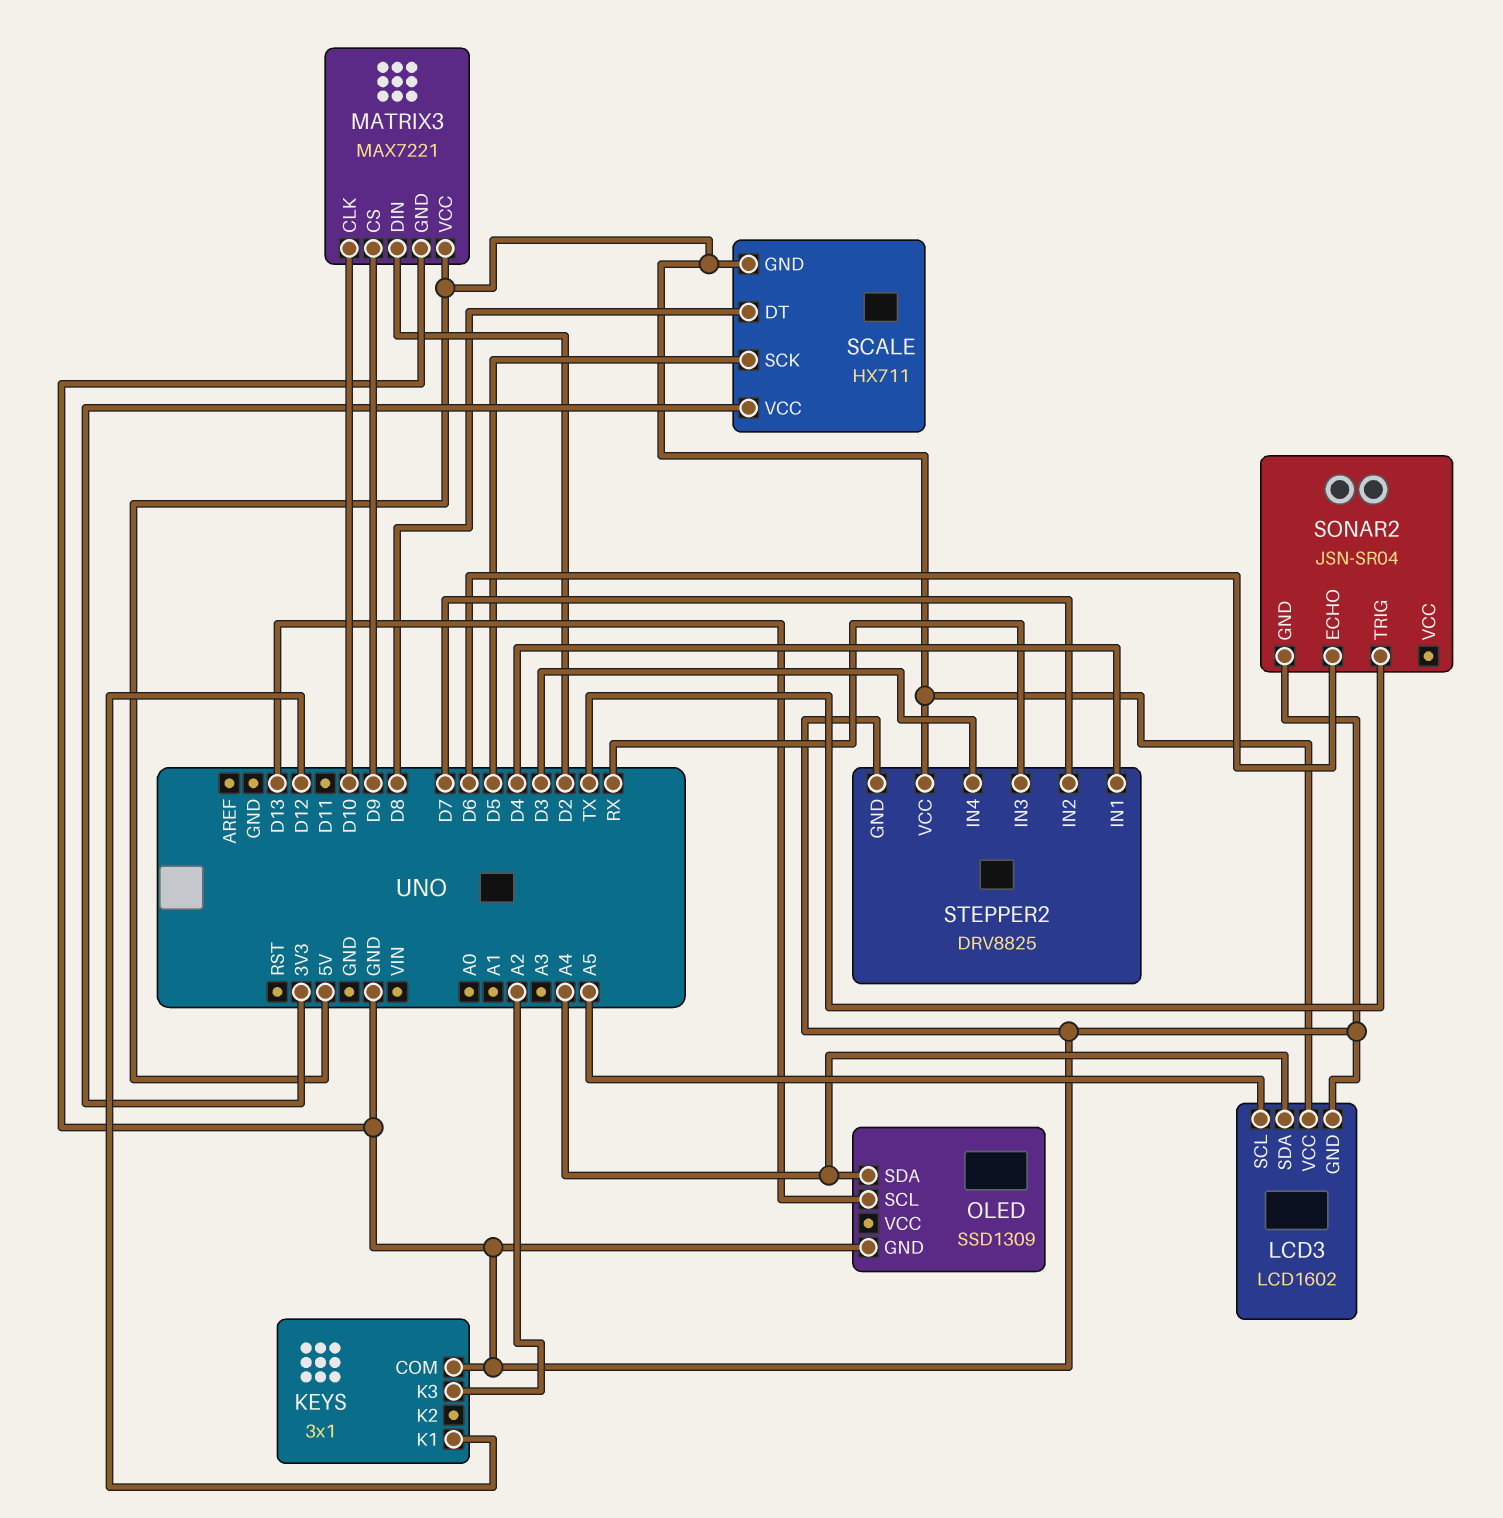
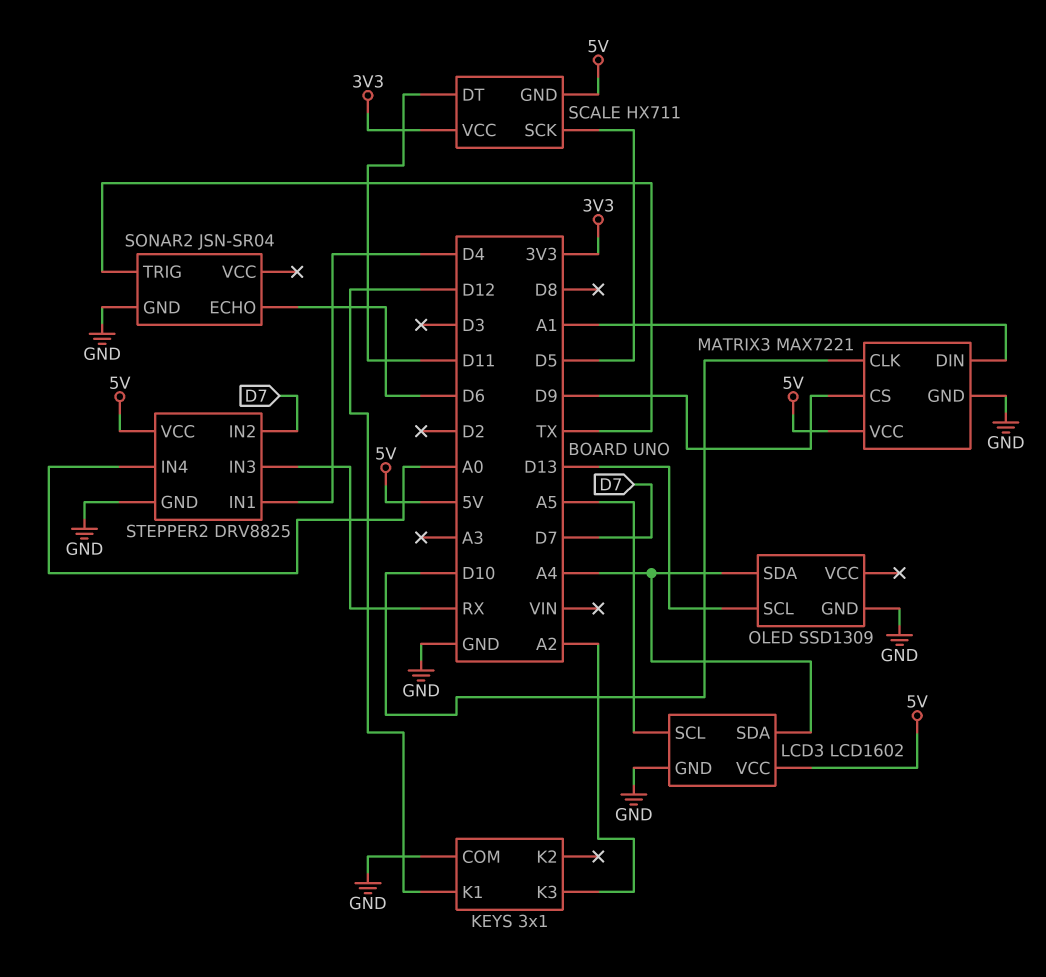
MATRIX3 pin DIN: D2 -> A1
SCALE pin DT: D8 -> D11
STEPPER2 pin IN4: D3 -> A0

